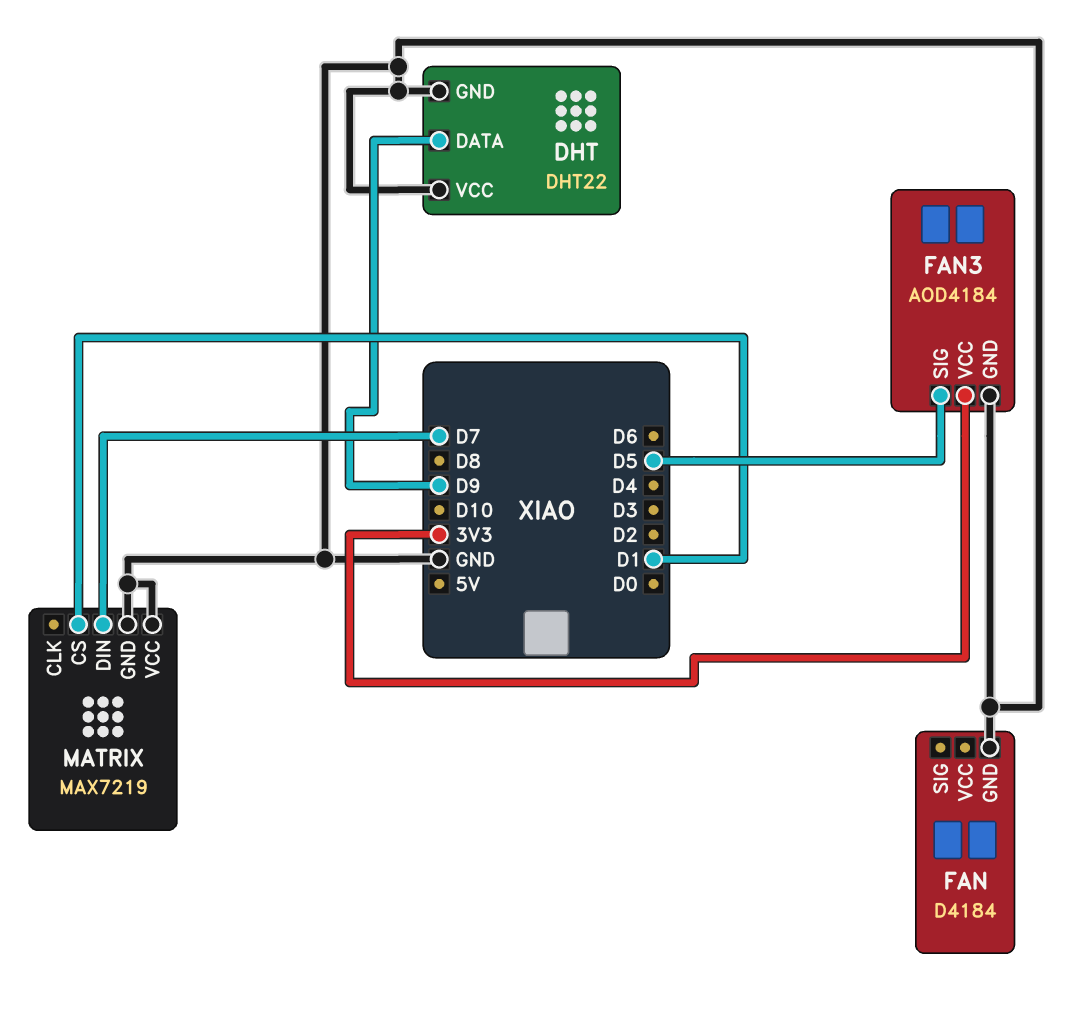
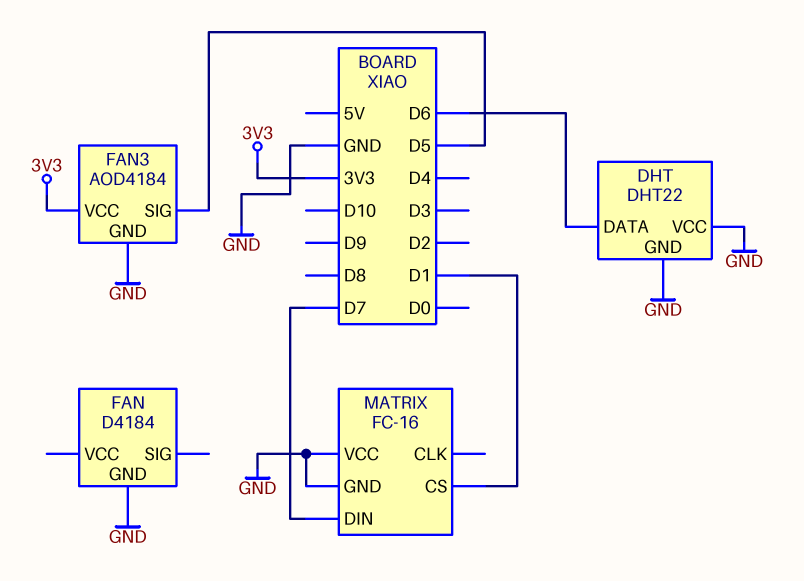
DHT pin DATA: D9 -> D6
MATRIX: MAX7219 -> FC-16

